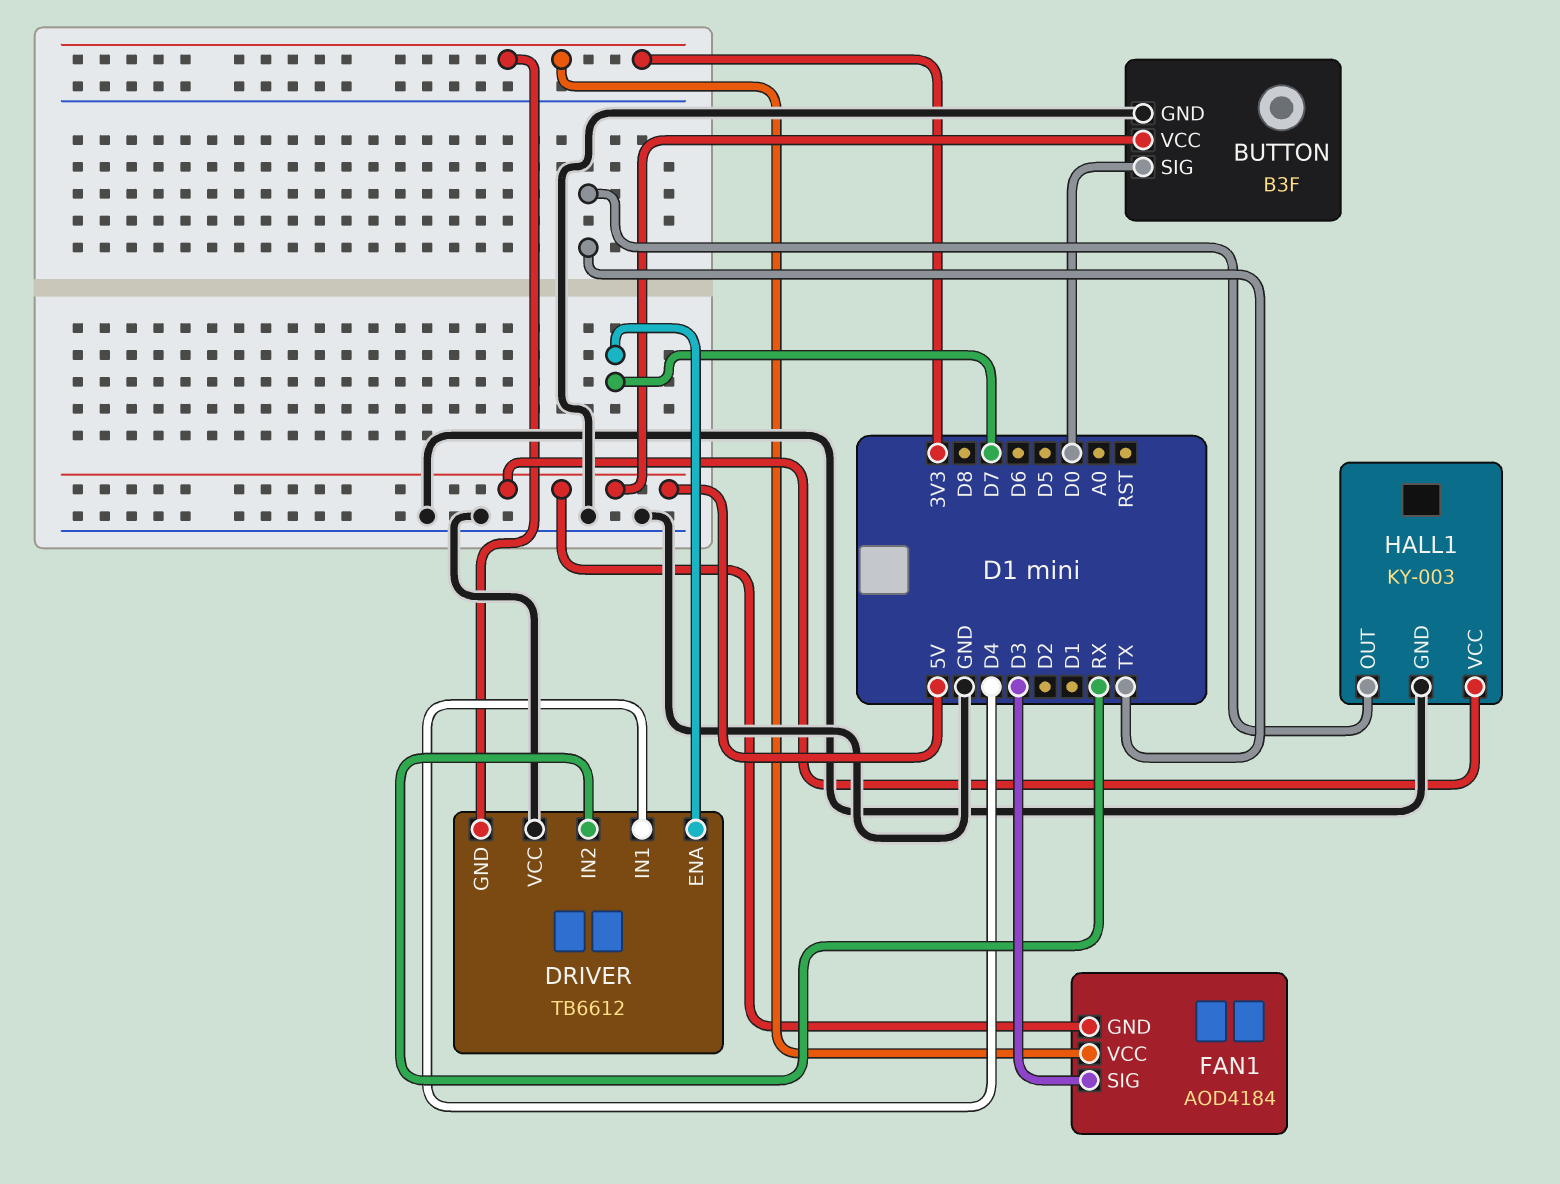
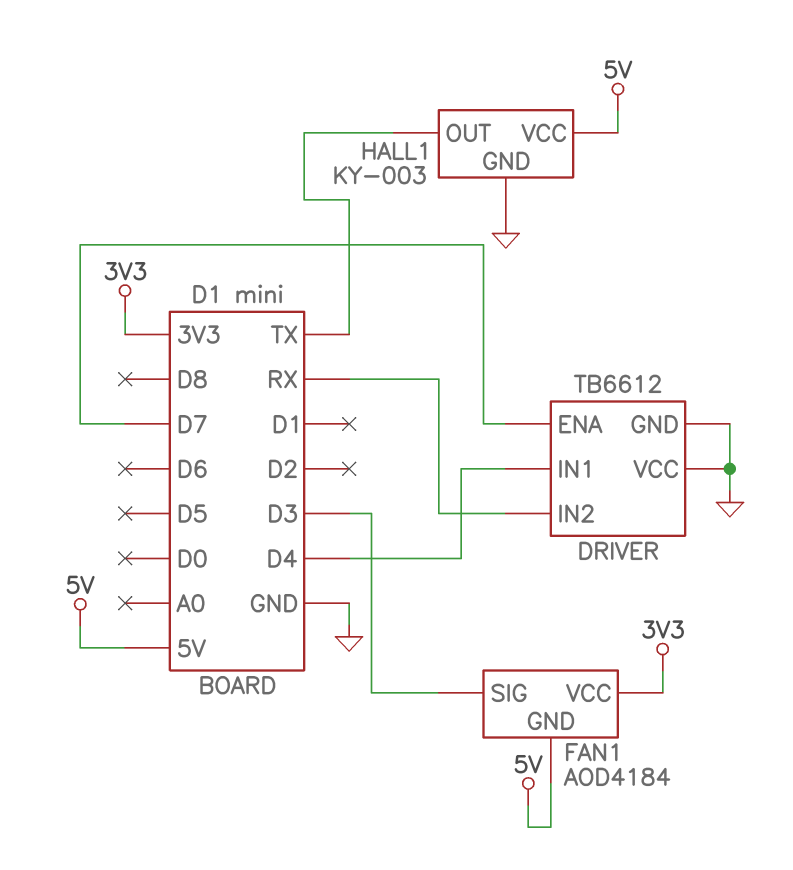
BUTTON: B3F -> none
BUTTON pin GND: GND -> none
BUTTON pin SIG: D0 -> none
BUTTON pin VCC: 5V -> none
DRIVER pin GND: 3V3 -> GND

